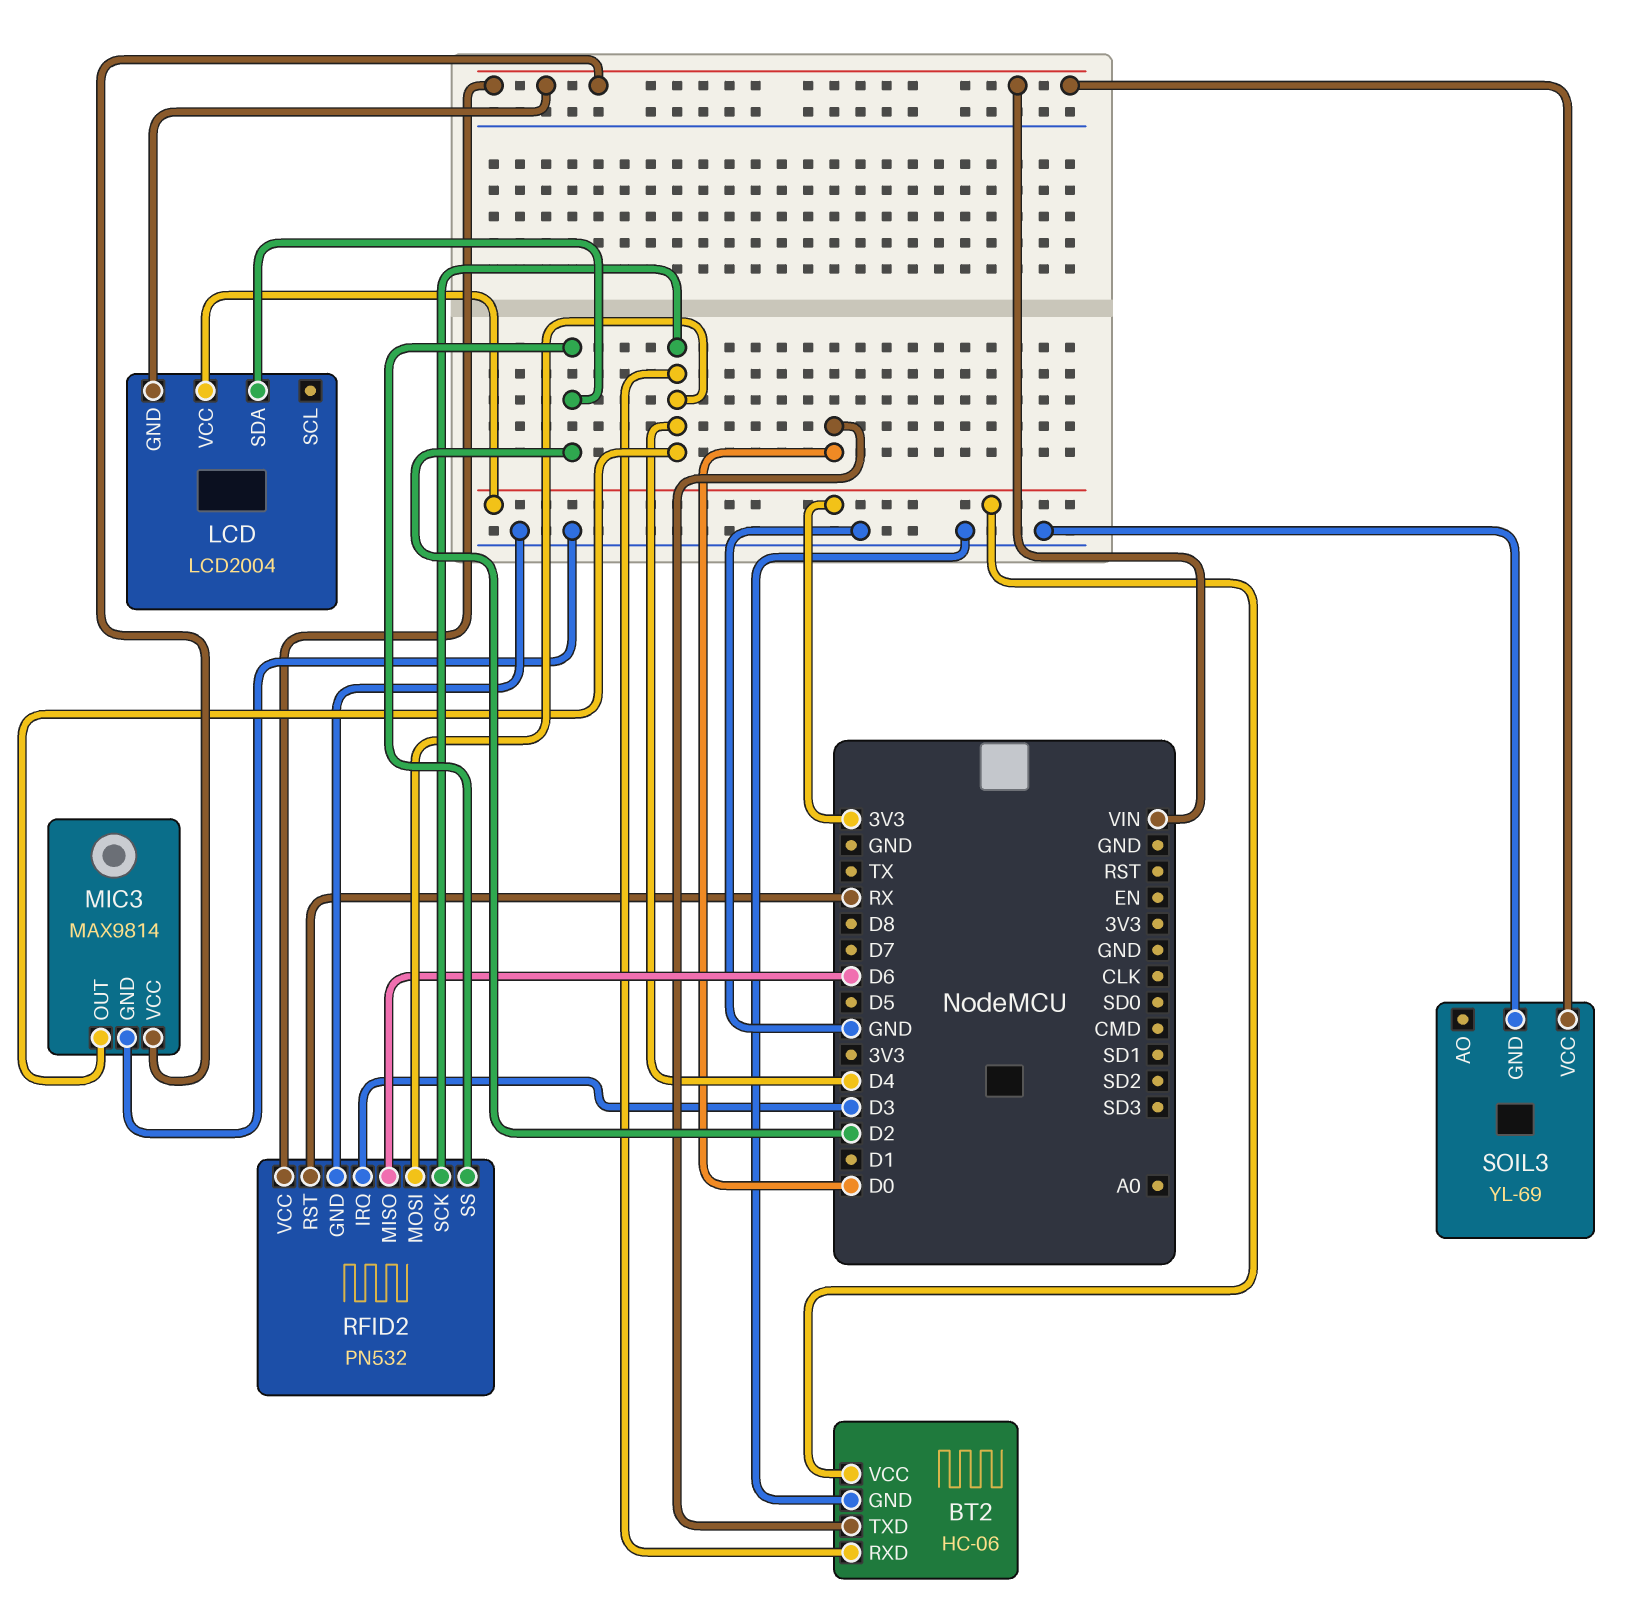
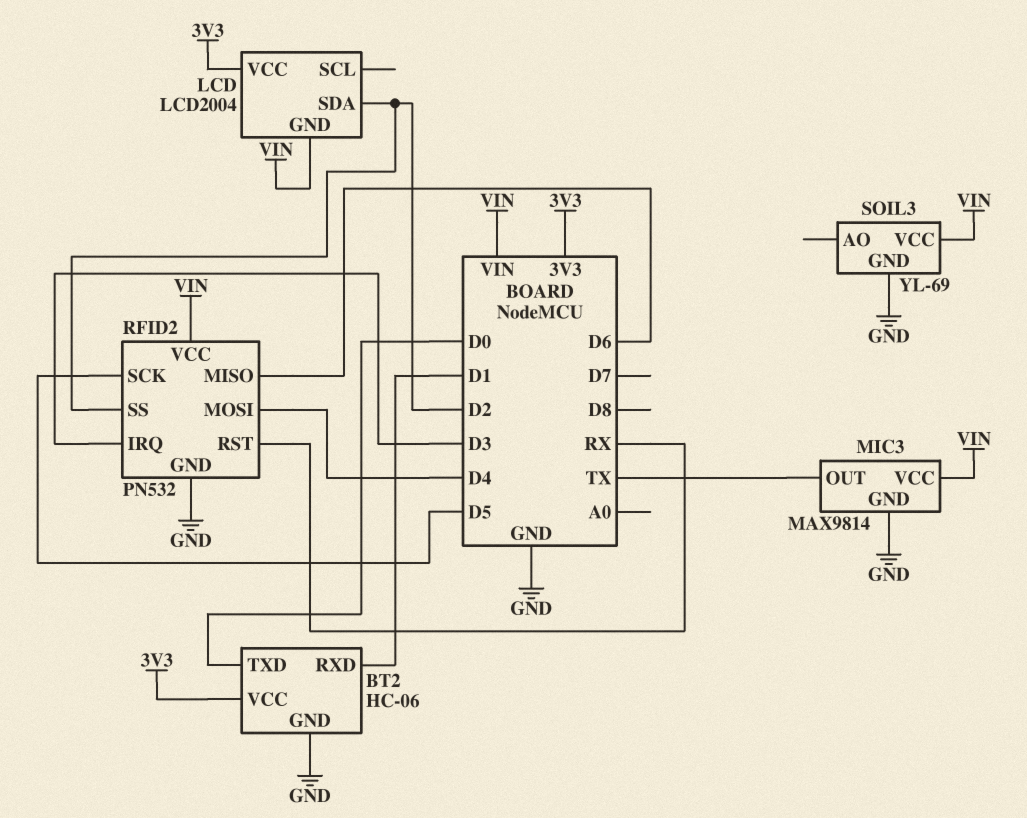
BT2 pin RXD: D4 -> D1
MIC3 pin OUT: D4 -> TX
RFID2 pin SCK: D4 -> D5

